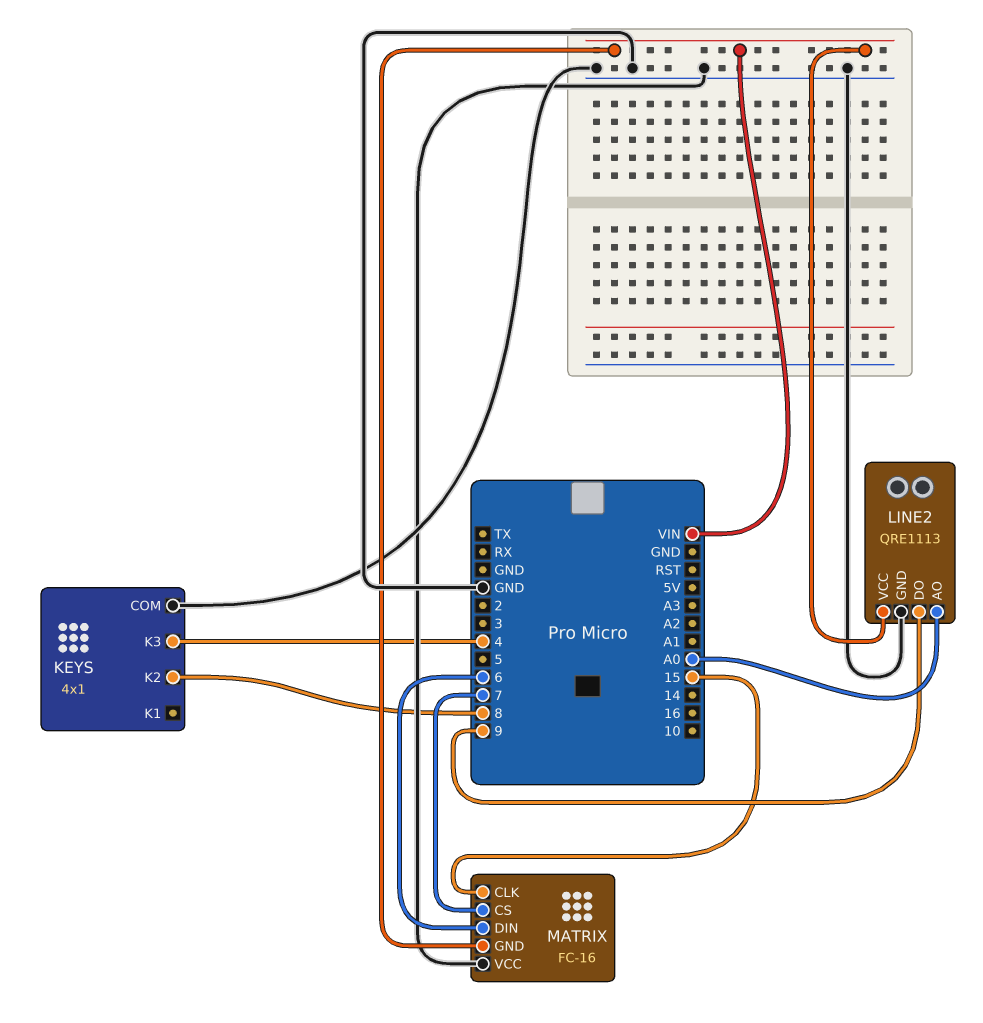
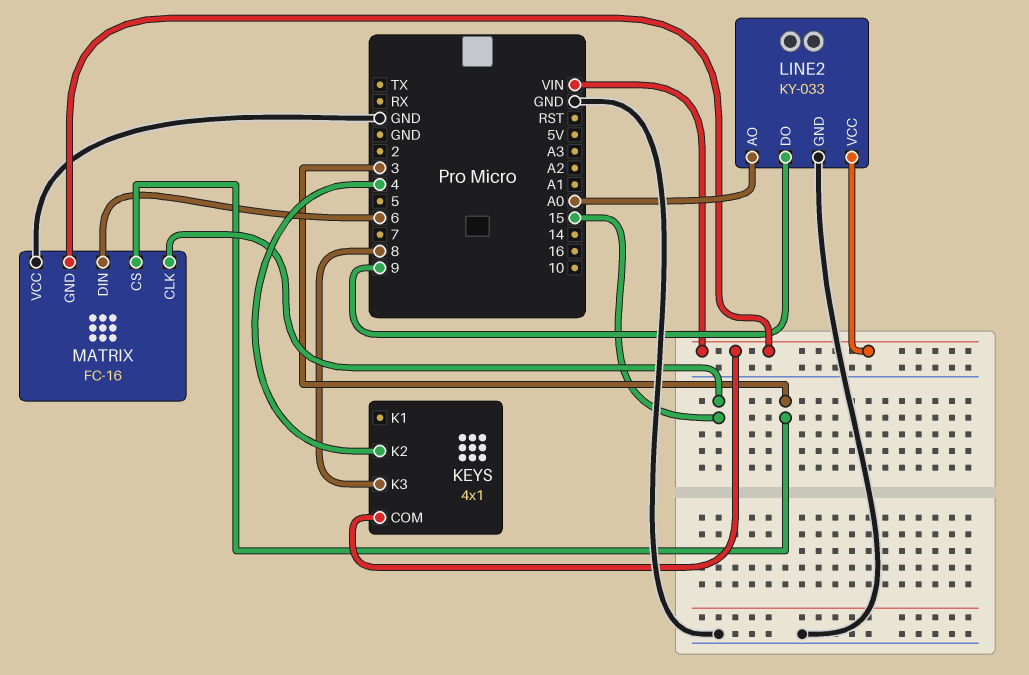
KEYS pin COM: GND -> VIN
KEYS pin K2: 8 -> 4
KEYS pin K3: 4 -> 8
LINE2: QRE1113 -> KY-033
MATRIX pin CS: 7 -> 3

